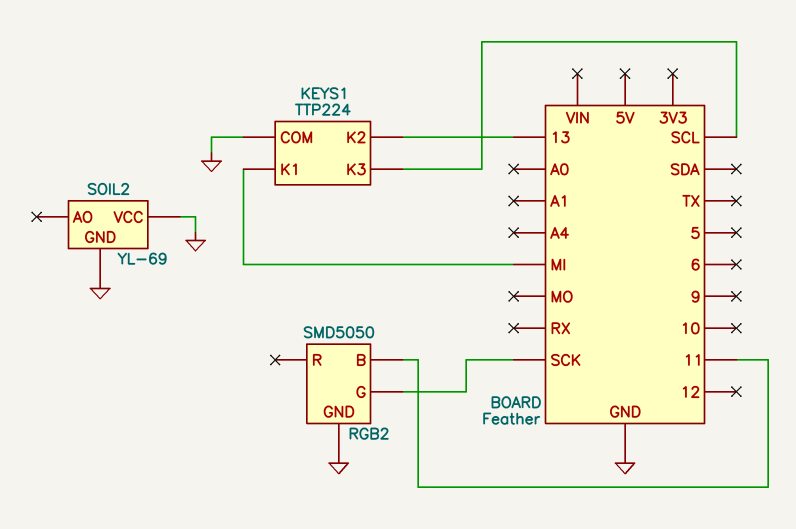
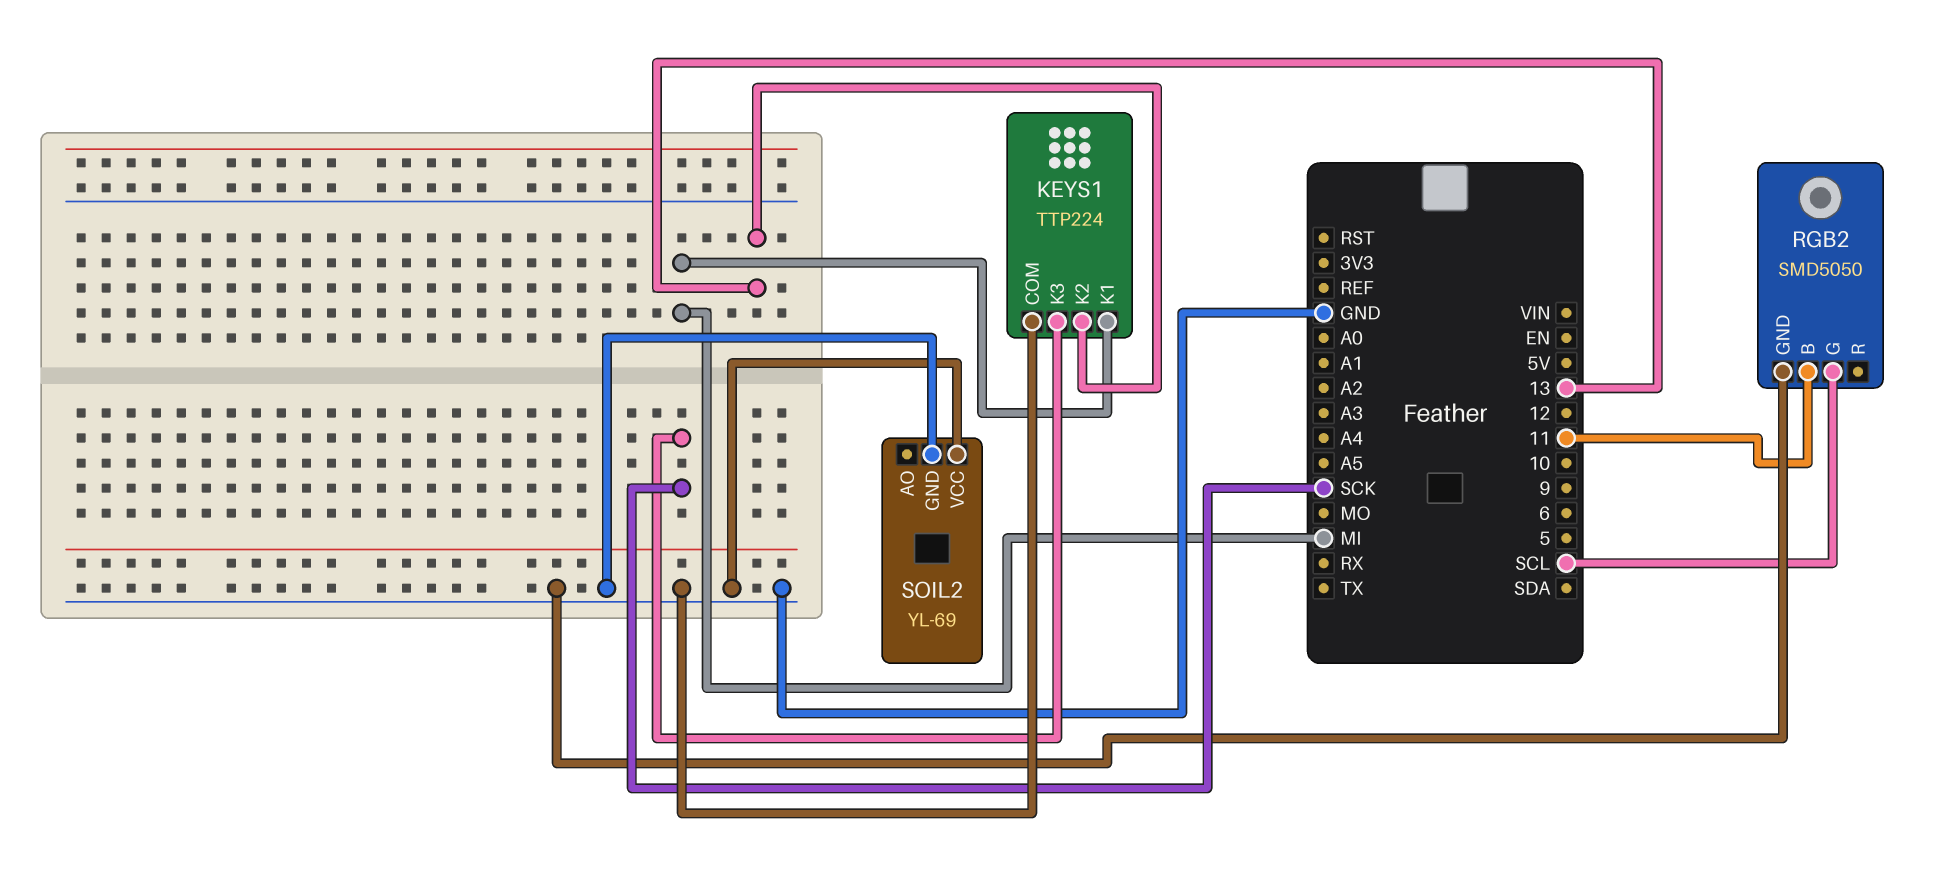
KEYS1 pin K3: SCL -> SCK
RGB2 pin G: SCK -> SCL

